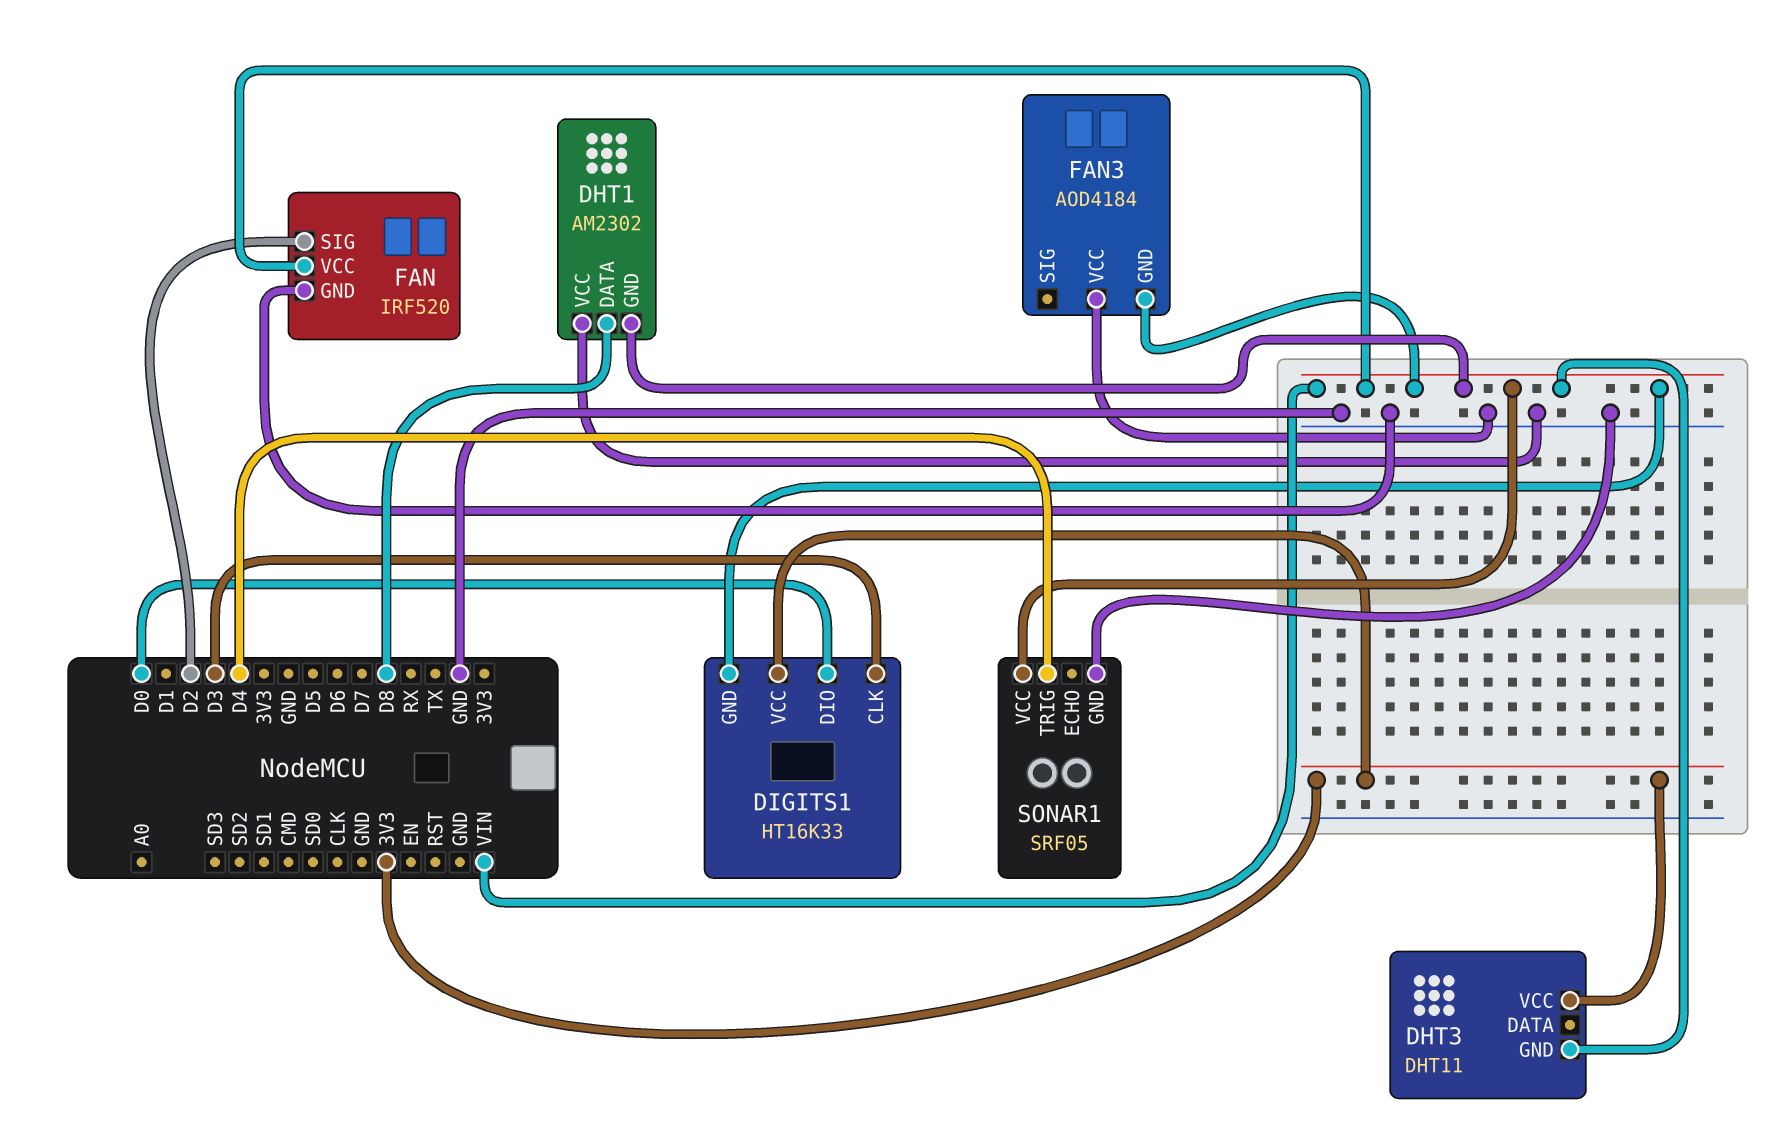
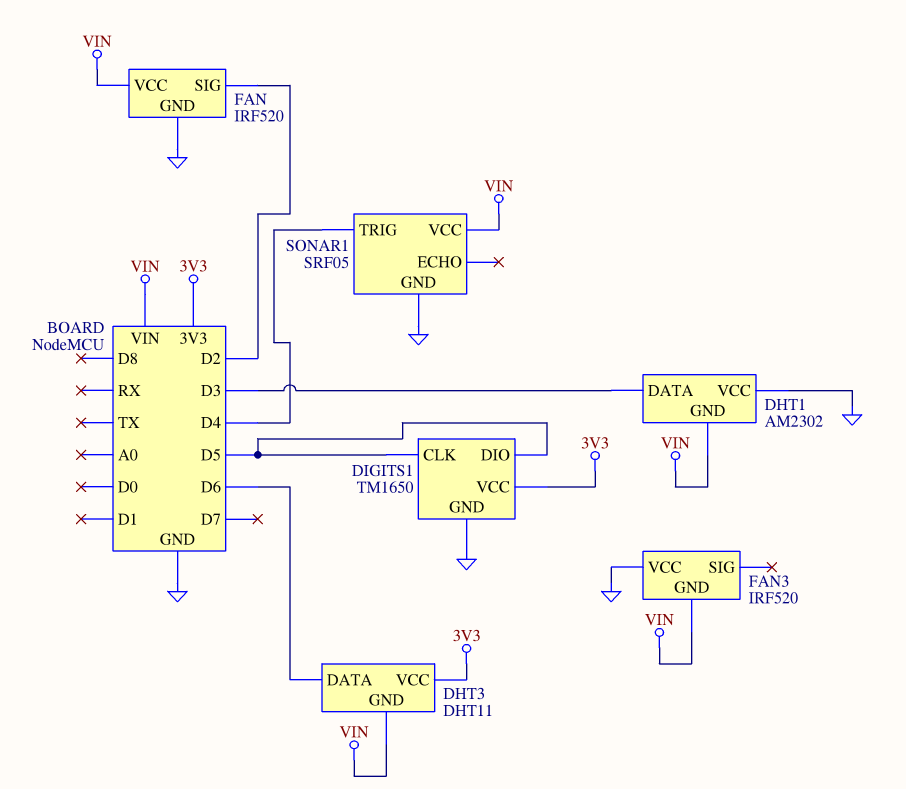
DHT1 pin DATA: D8 -> D3
DHT3 pin DATA: none -> D6
DIGITS1: HT16K33 -> TM1650
DIGITS1 pin CLK: D3 -> D5
DIGITS1 pin DIO: D0 -> D5
DIGITS1 pin GND: VIN -> GND
FAN3: AOD4184 -> IRF520

